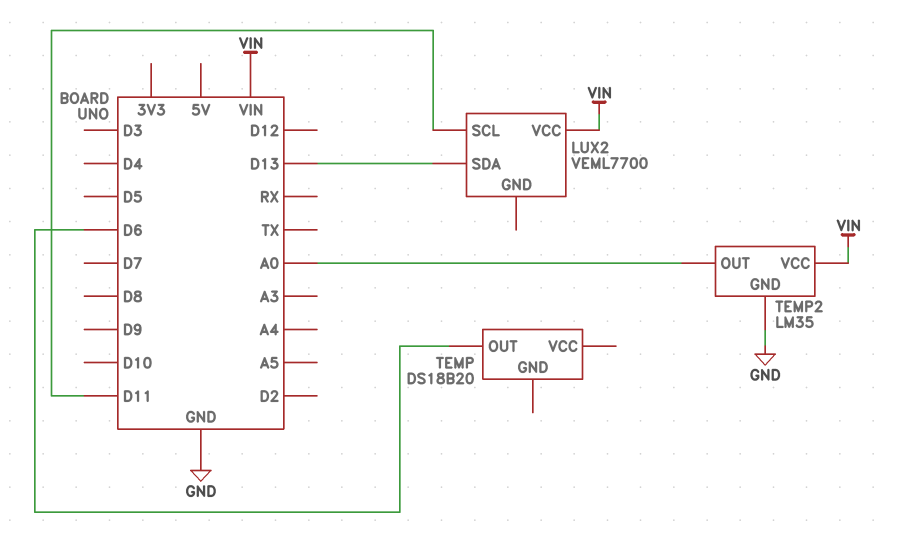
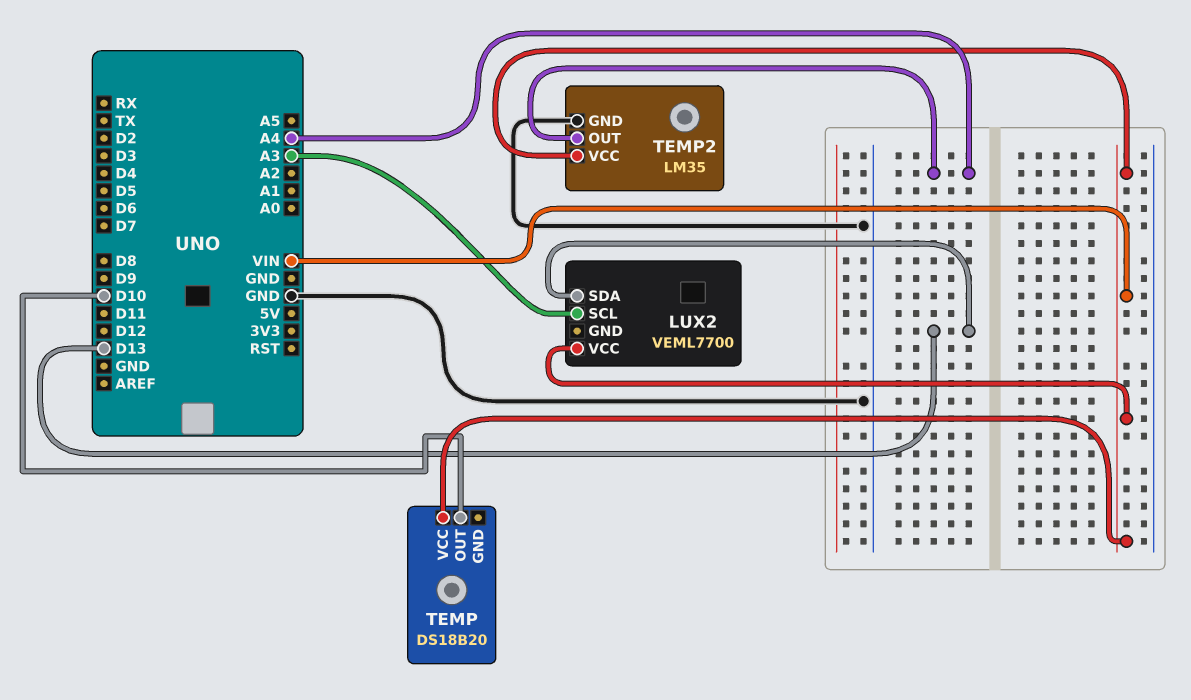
LUX2 pin SCL: D11 -> A3
TEMP pin OUT: D6 -> D10
TEMP pin VCC: none -> VIN
TEMP2 pin OUT: A0 -> A4

